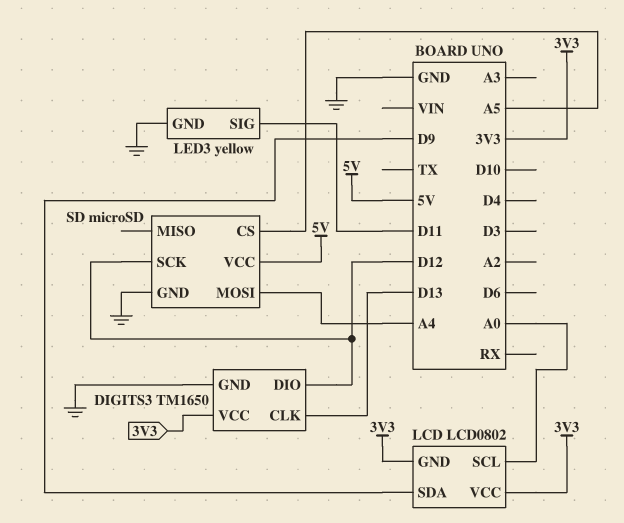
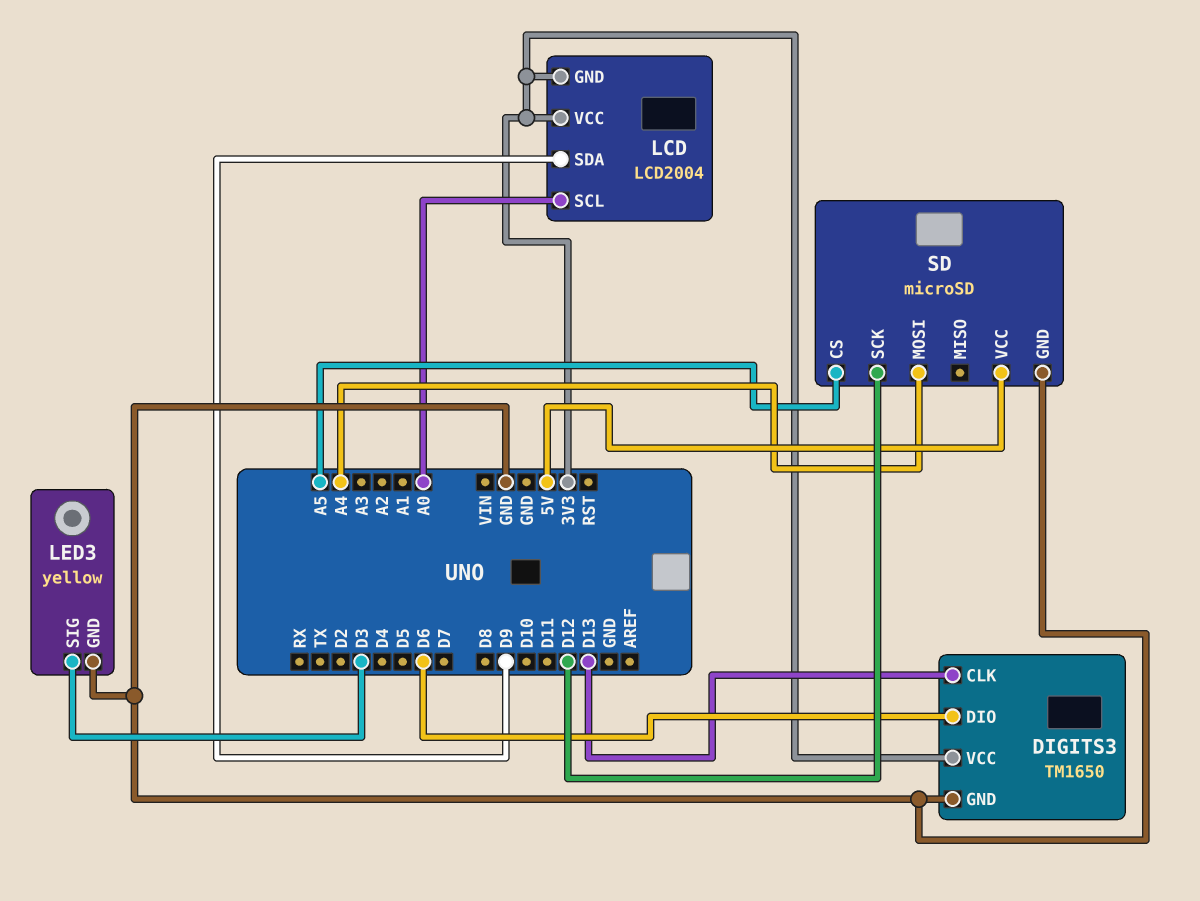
DIGITS3 pin DIO: D12 -> D6
LCD: LCD0802 -> LCD2004
LED3 pin SIG: D11 -> D3

